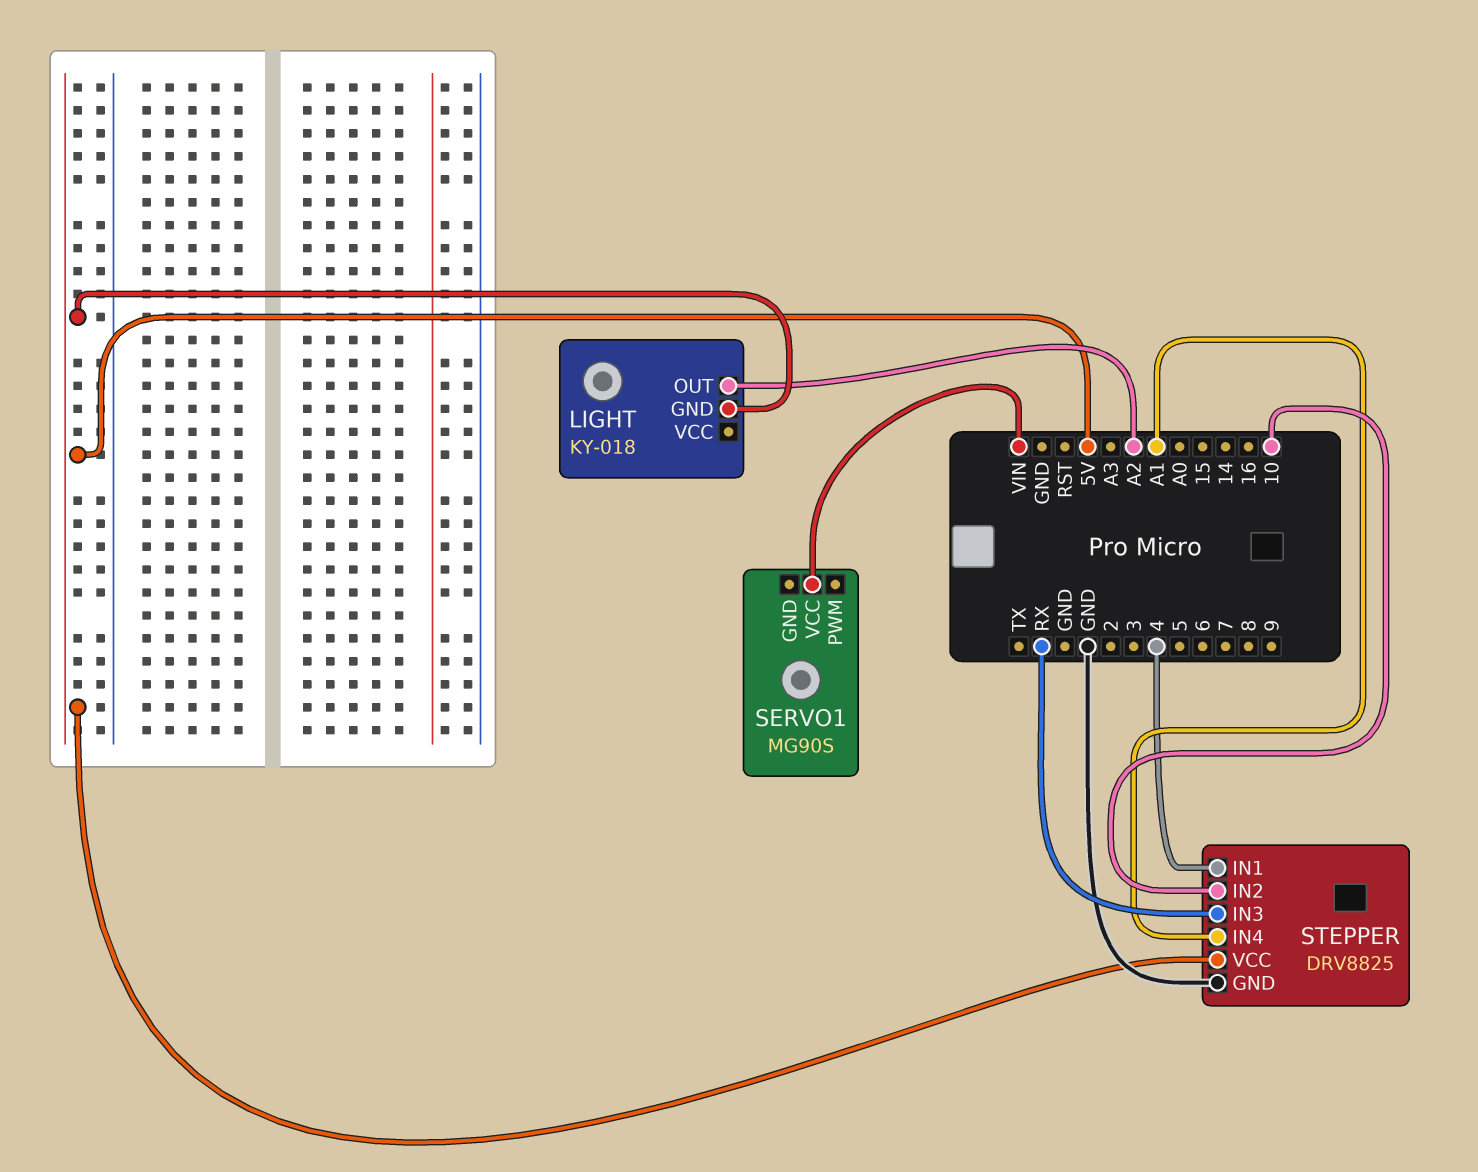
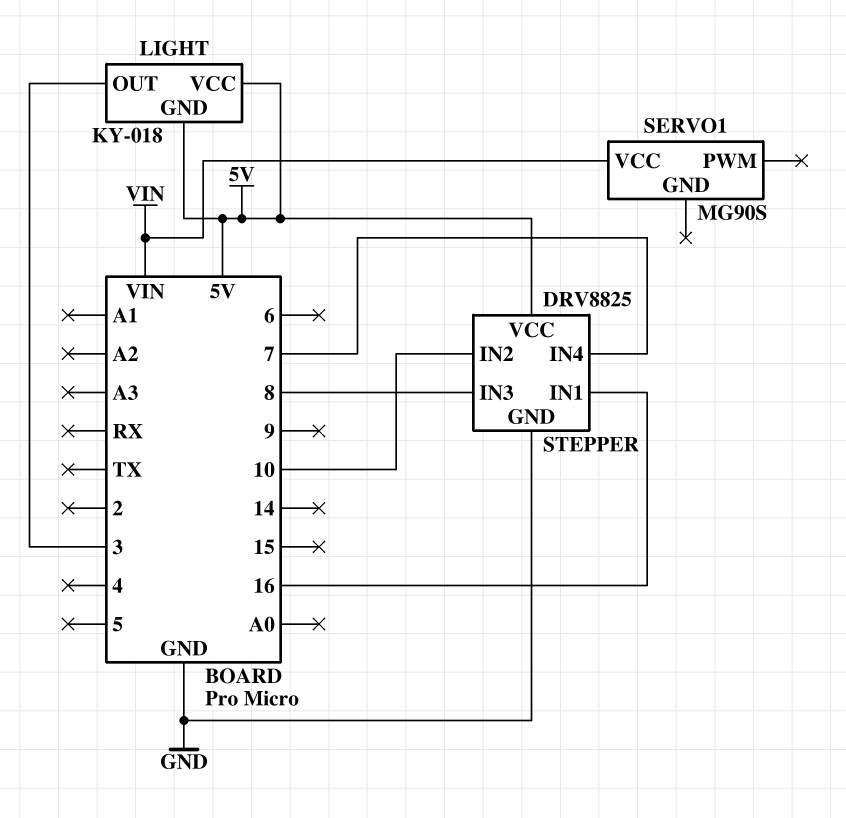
LIGHT pin OUT: A2 -> 3
LIGHT pin VCC: none -> 5V
STEPPER pin IN1: 4 -> 16
STEPPER pin IN3: RX -> 8
STEPPER pin IN4: A1 -> 7

